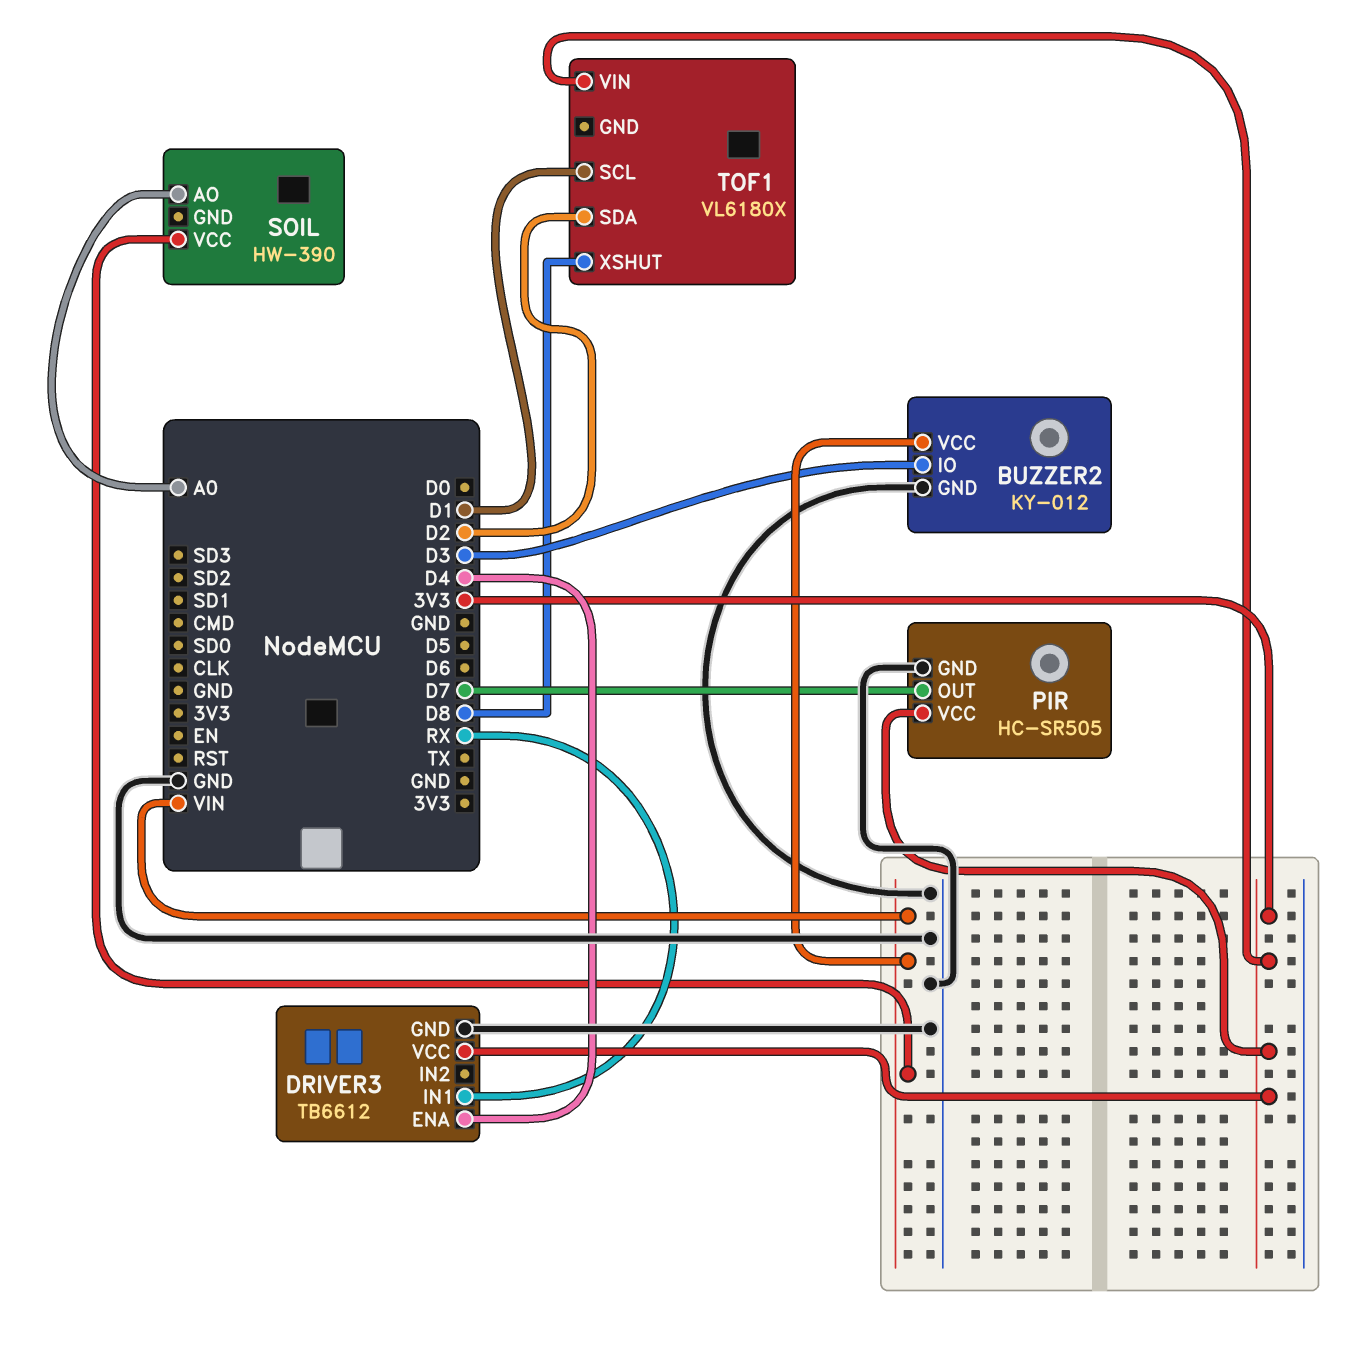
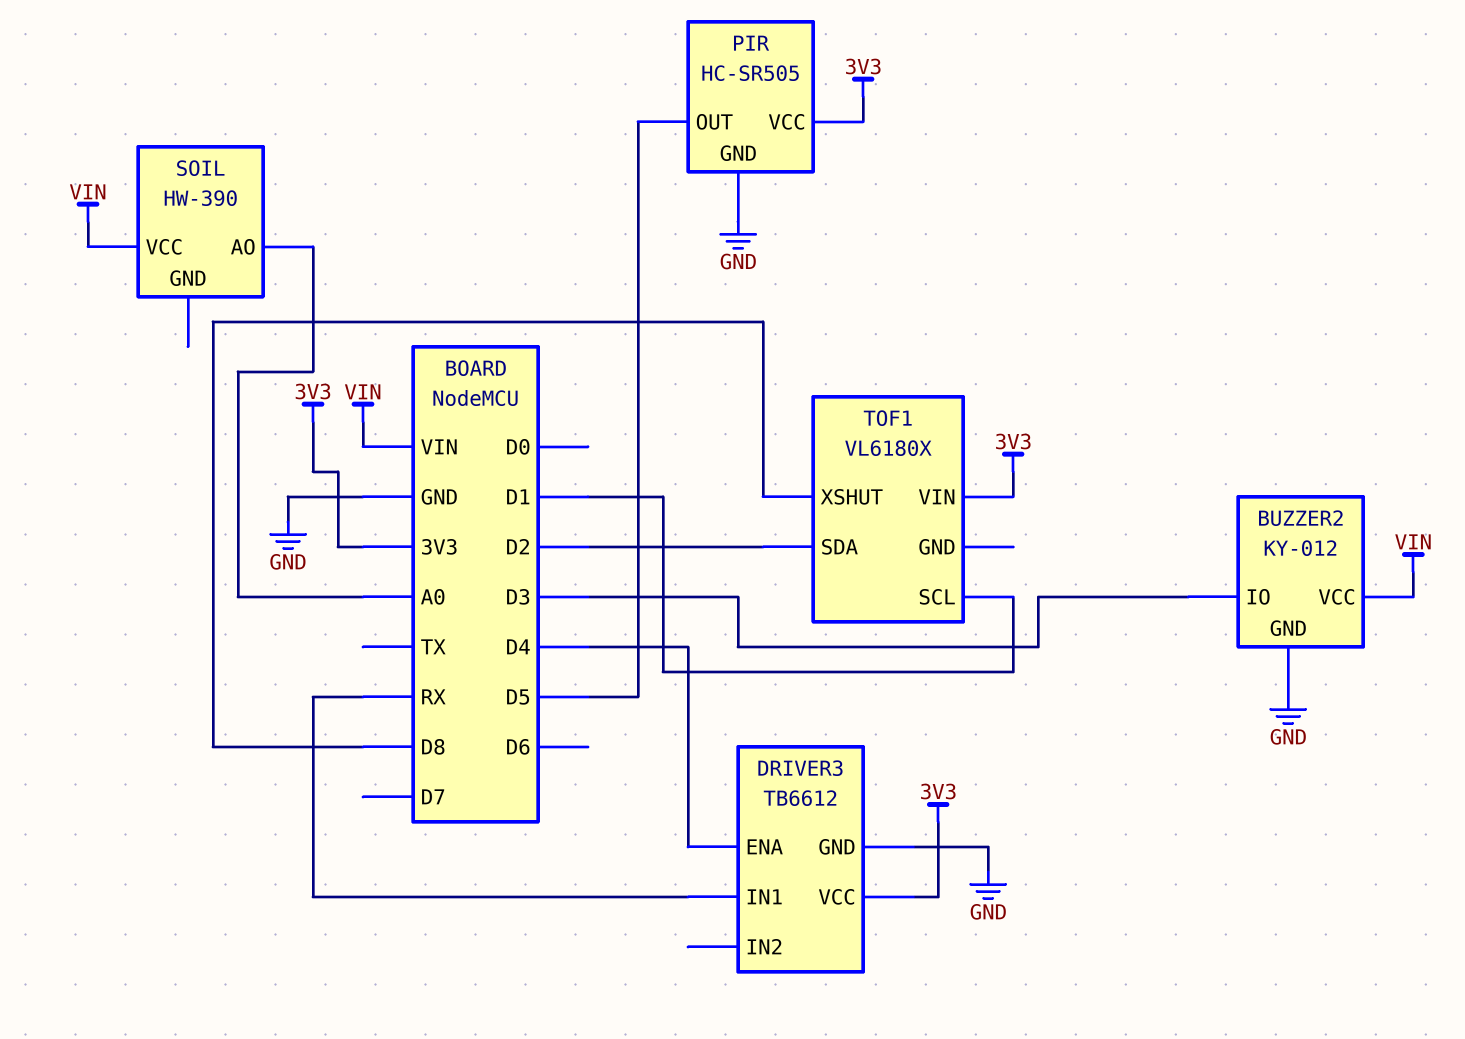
PIR pin OUT: D7 -> D5

